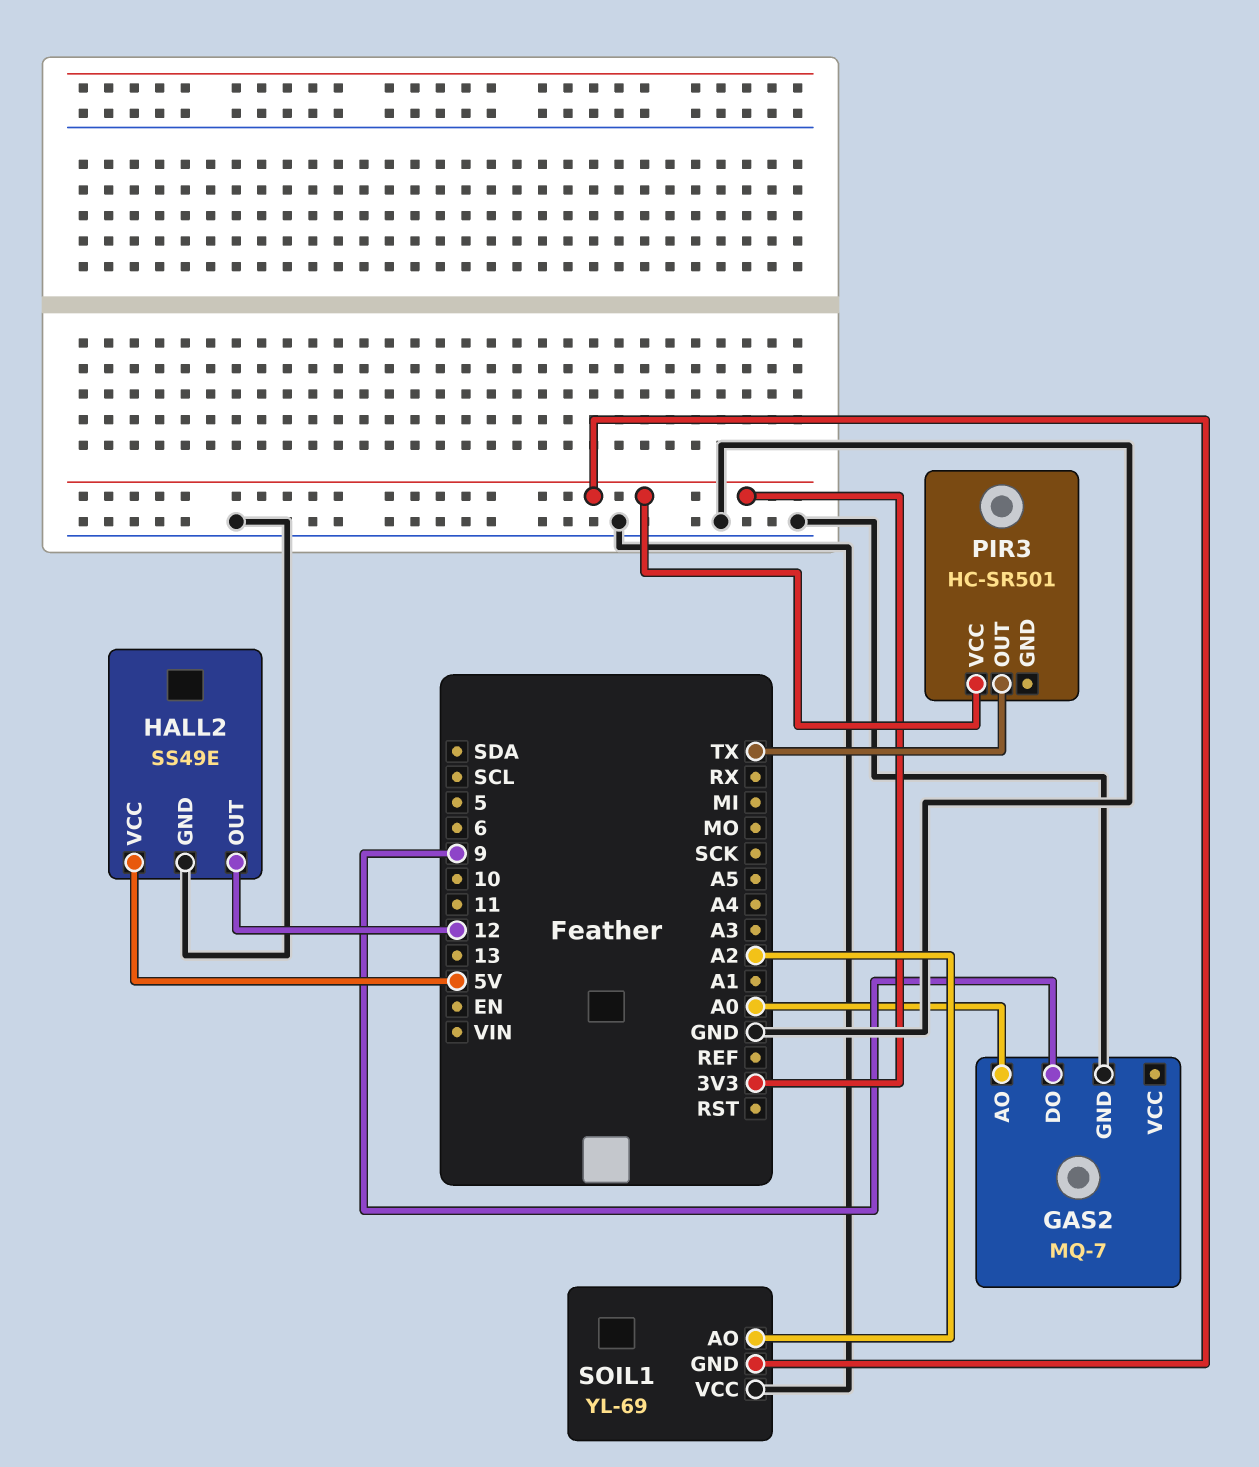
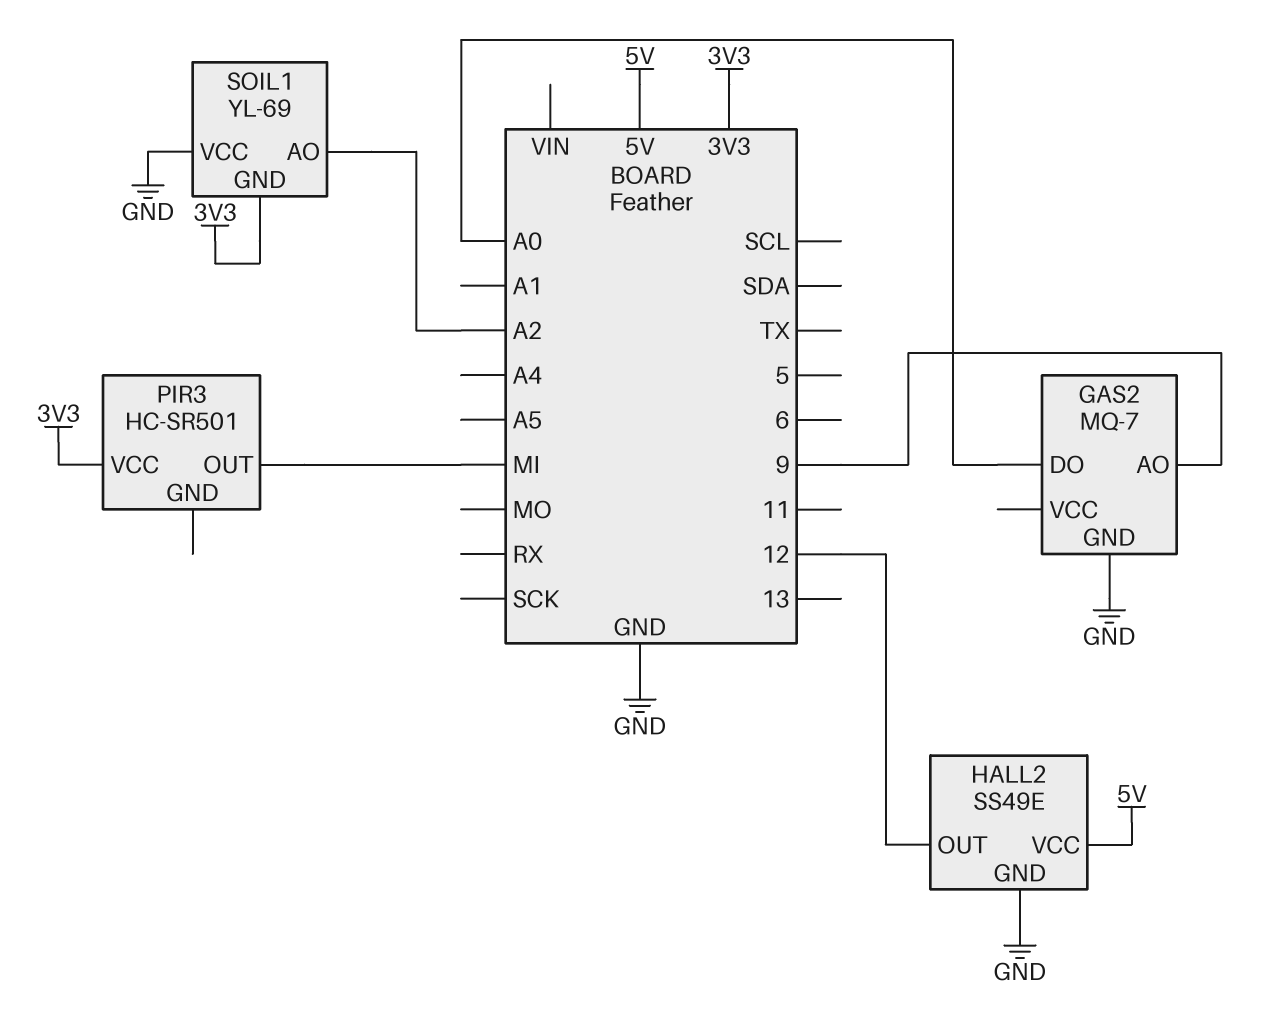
GAS2 pin AO: A0 -> 9
GAS2 pin DO: 9 -> A0
PIR3 pin OUT: TX -> MI

